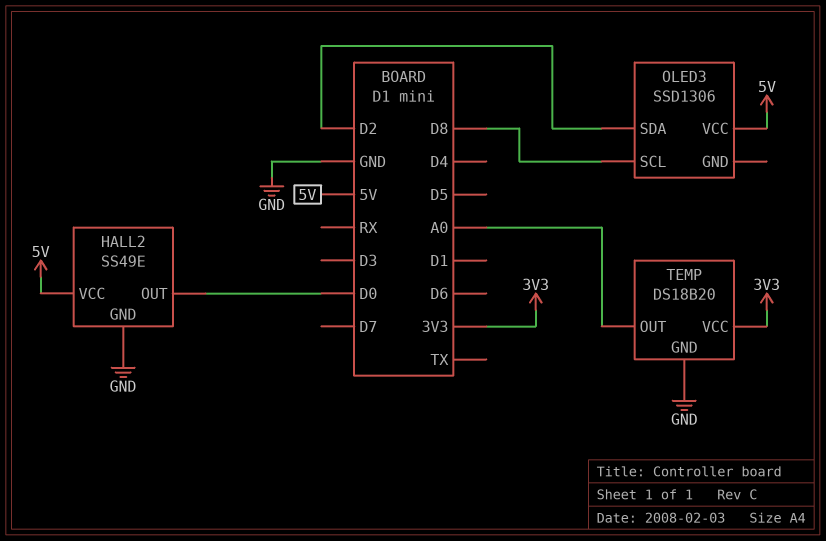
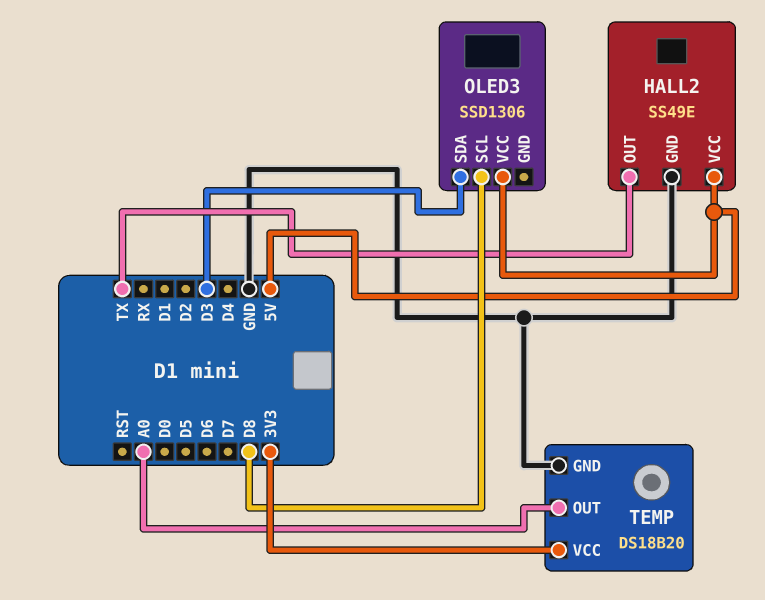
HALL2 pin OUT: D0 -> TX
OLED3 pin SDA: D2 -> D3

